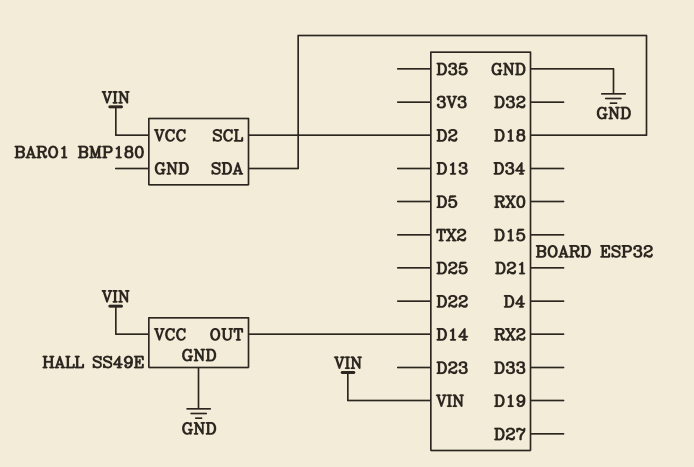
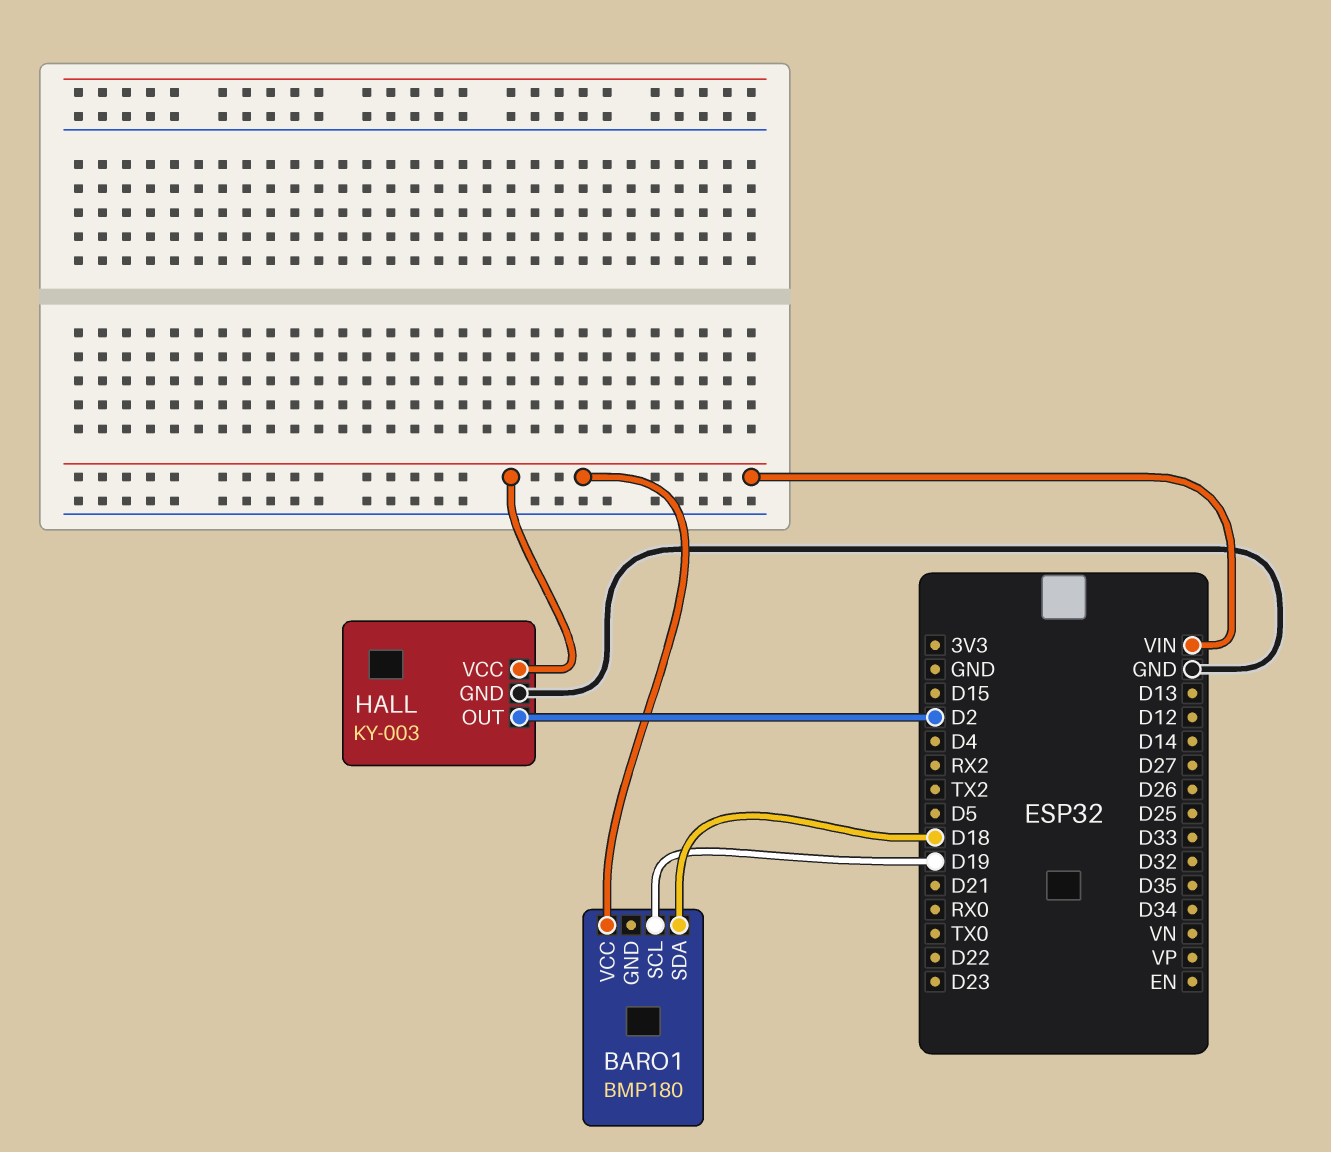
BARO1 pin SCL: D2 -> D19
HALL: SS49E -> KY-003
HALL pin OUT: D14 -> D2

